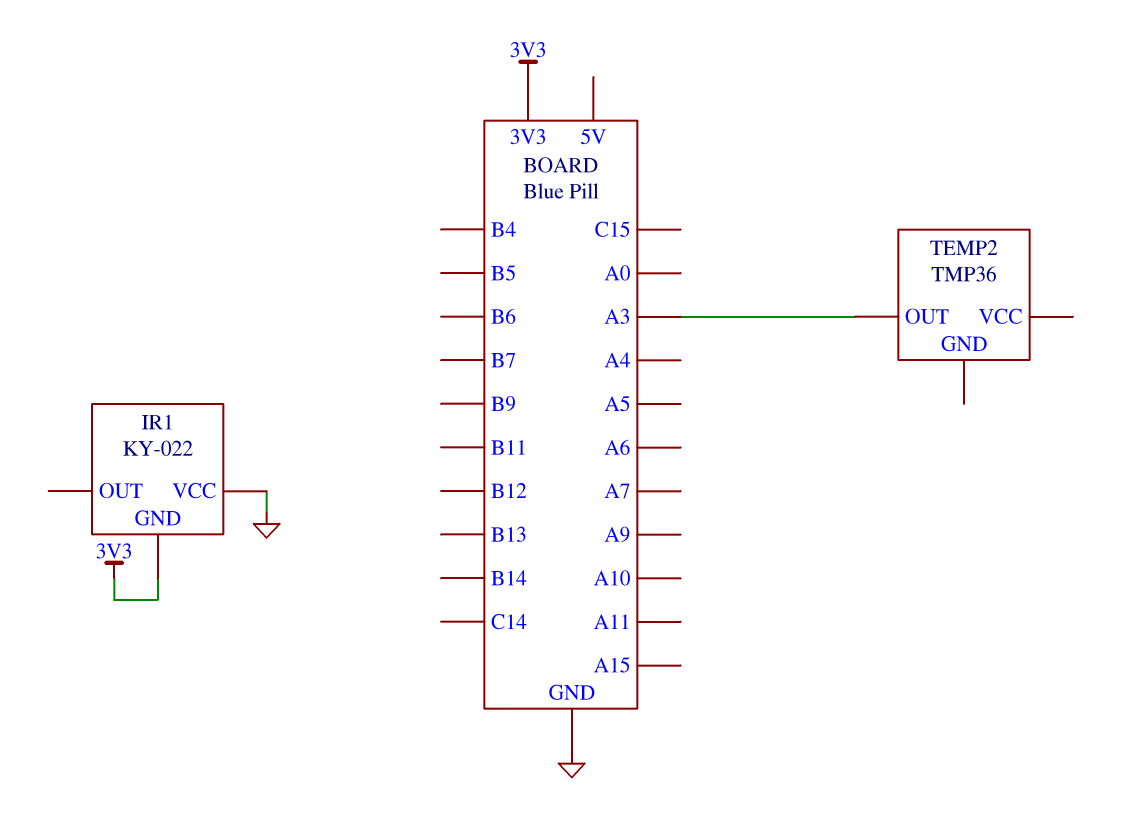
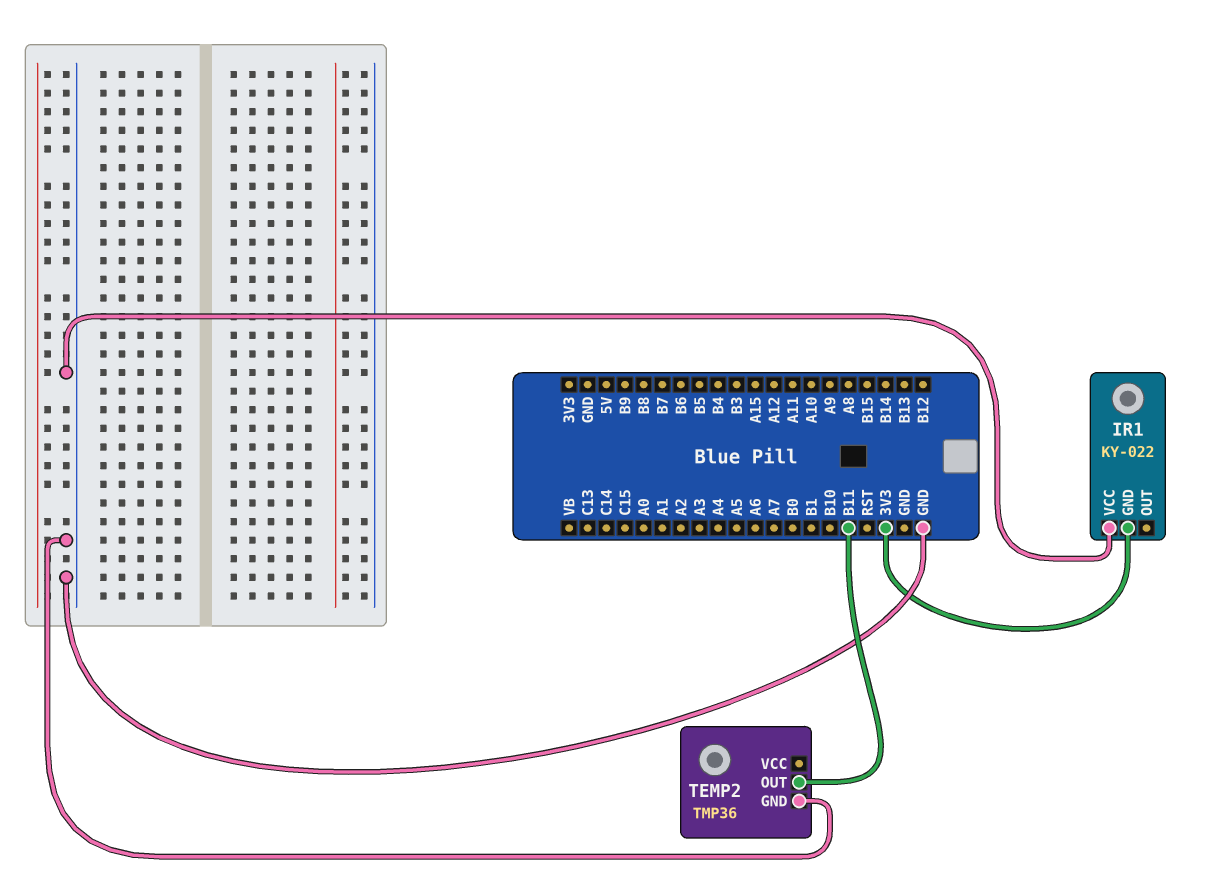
TEMP2 pin GND: none -> GND
TEMP2 pin OUT: A3 -> B11

